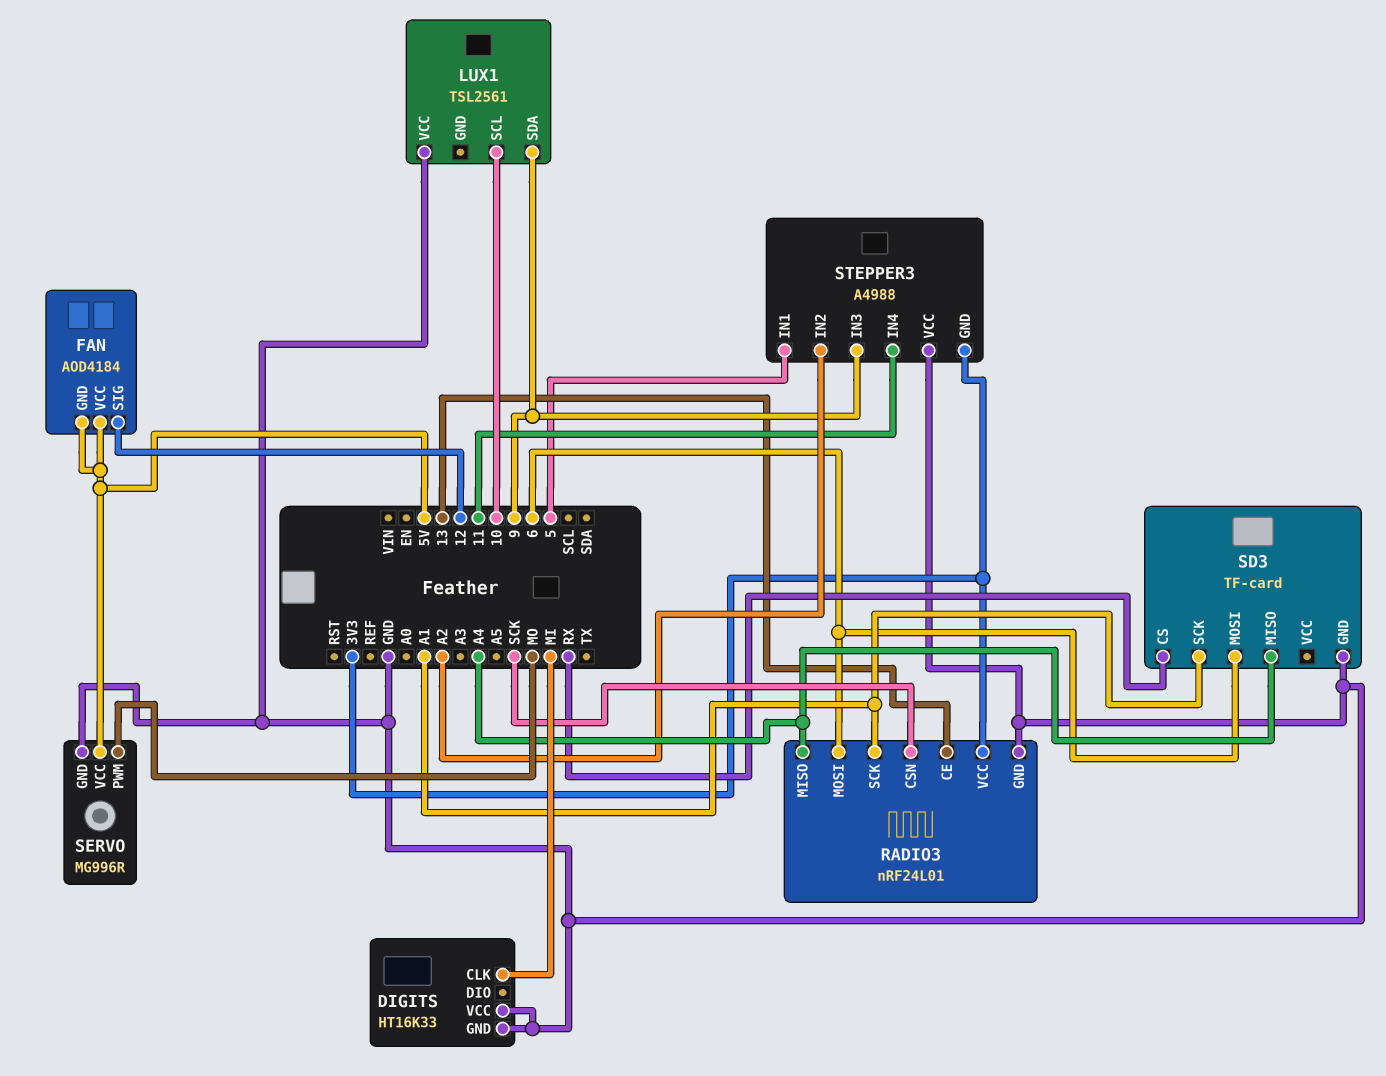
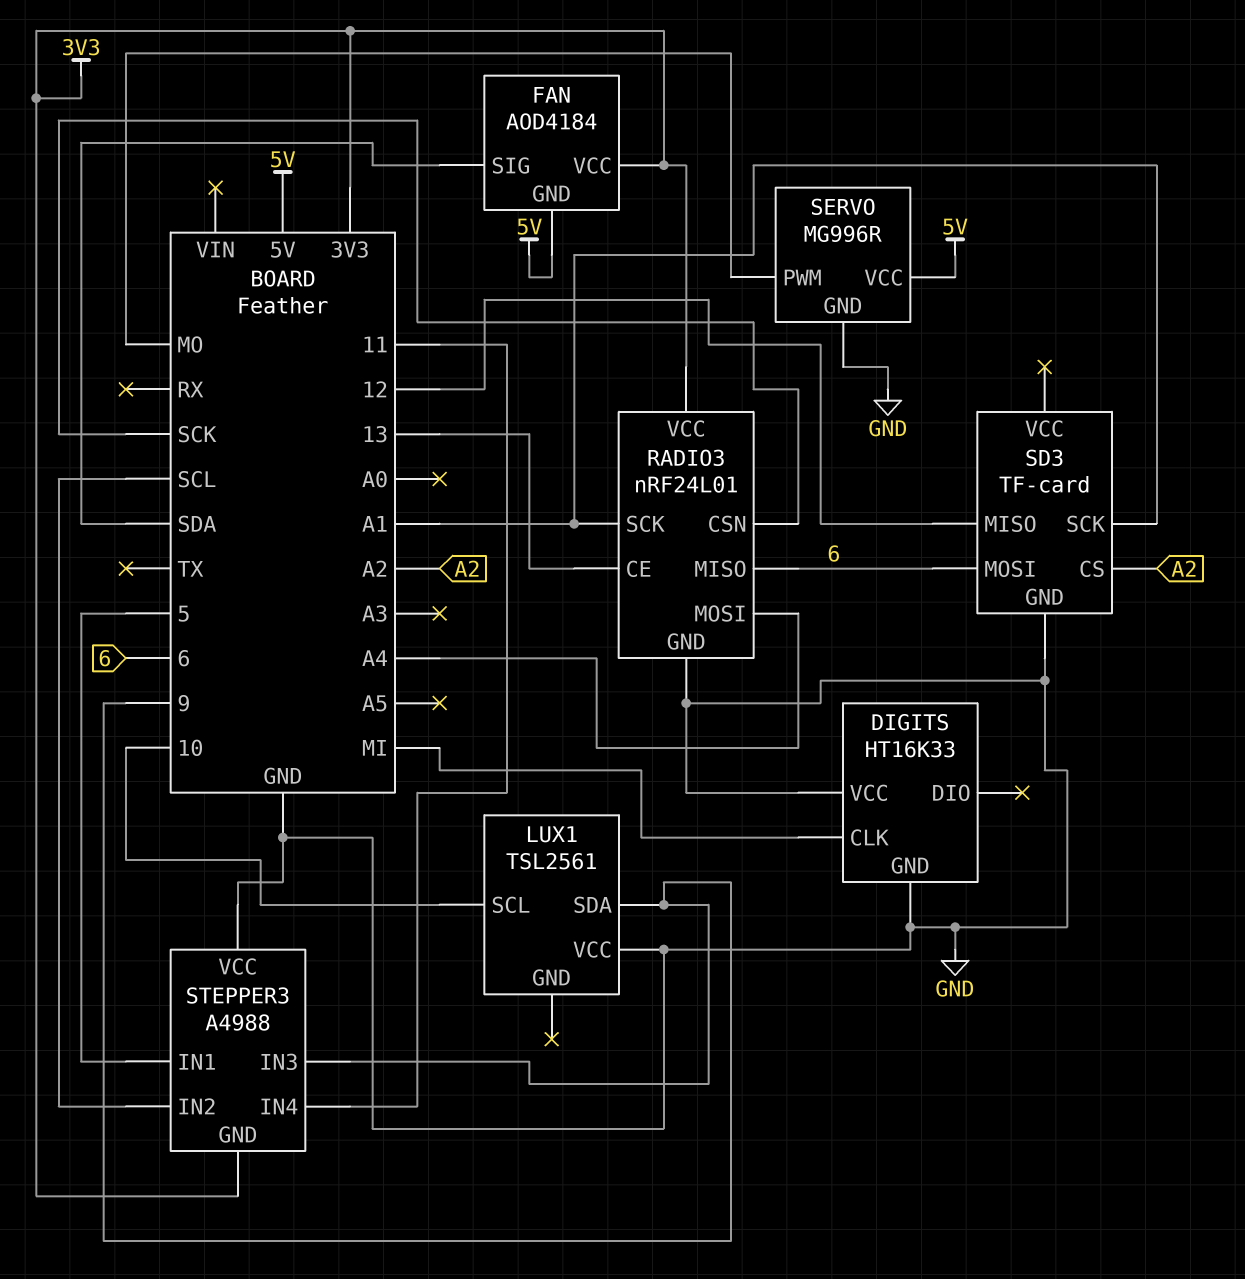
FAN pin SIG: 12 -> SDA
FAN pin VCC: 5V -> 3V3
RADIO3 pin MISO: A4 -> 6
RADIO3 pin MOSI: 6 -> A4
SD3 pin CS: RX -> A2
SD3 pin MISO: A4 -> 12
STEPPER3 pin IN2: A2 -> SCL

